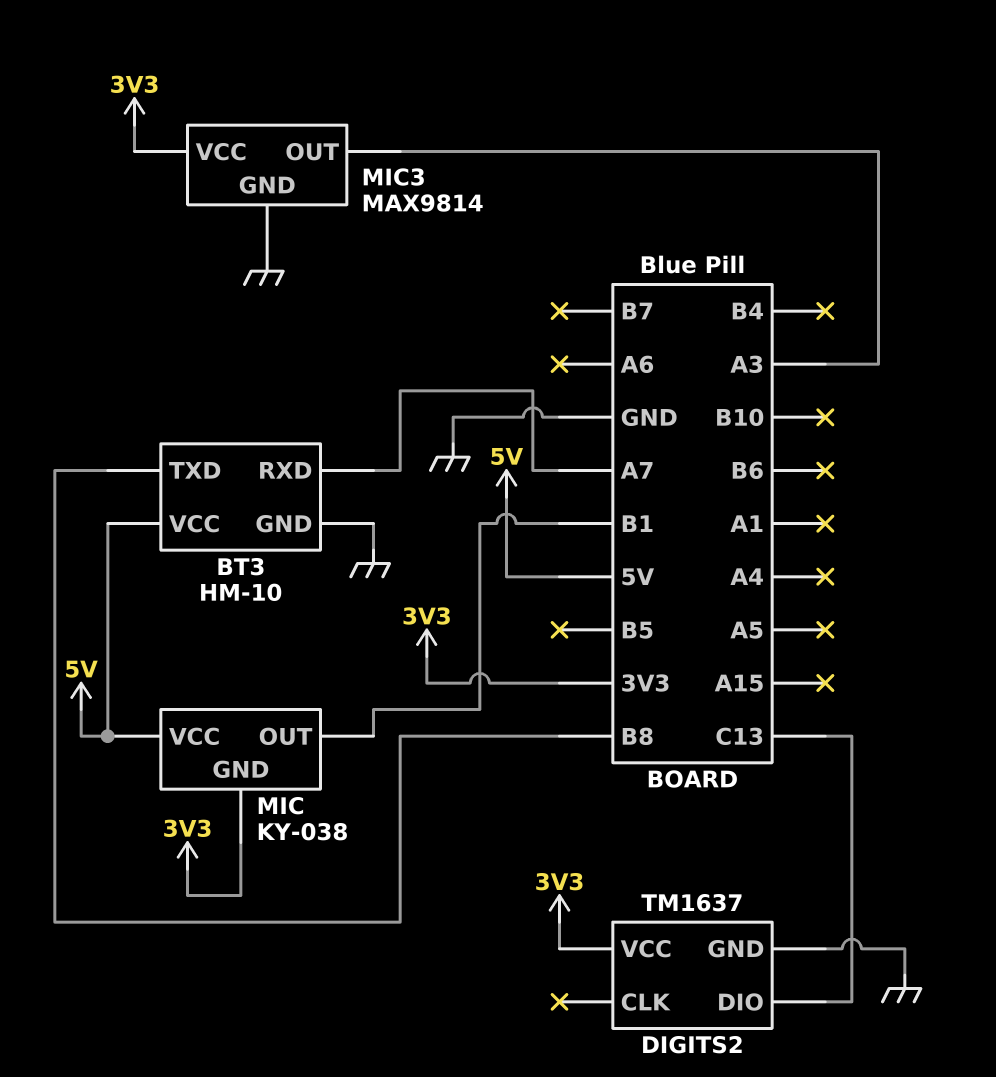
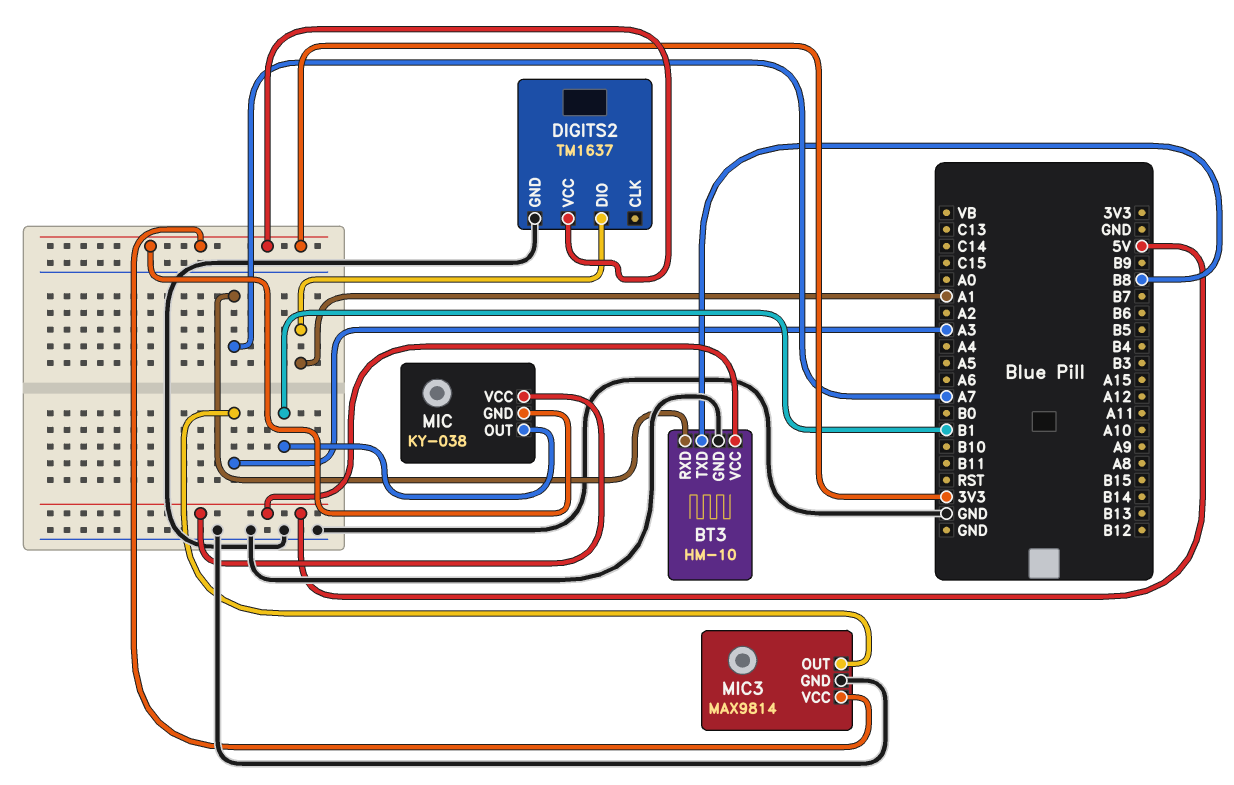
DIGITS2 pin DIO: C13 -> A1

